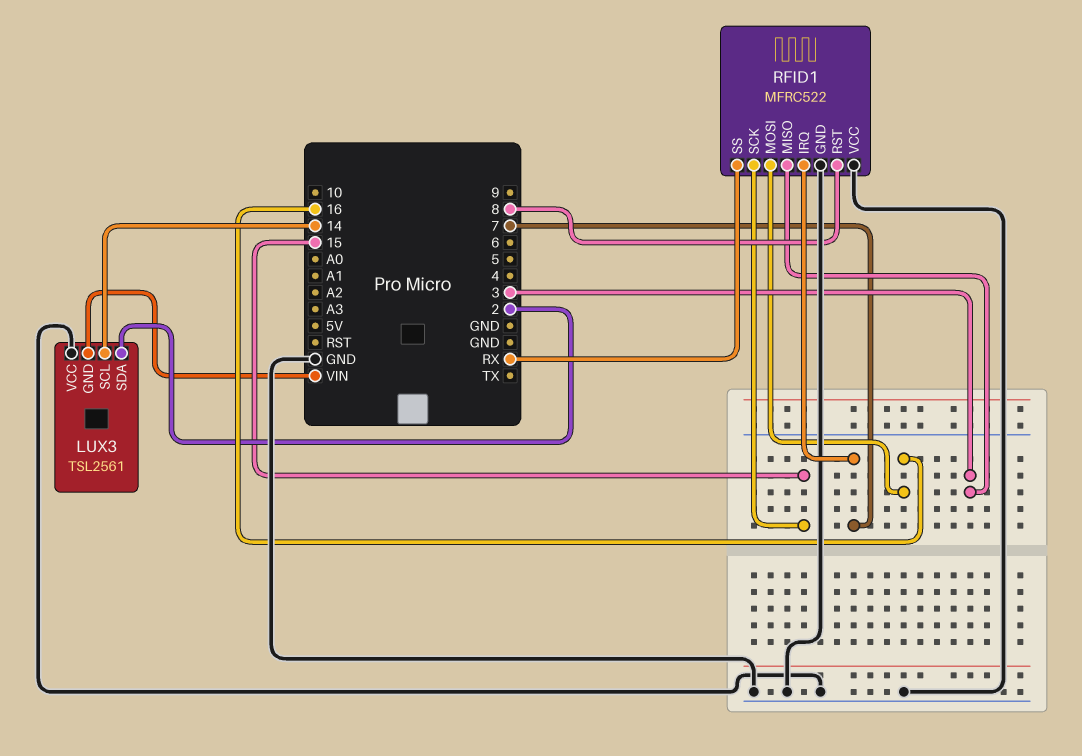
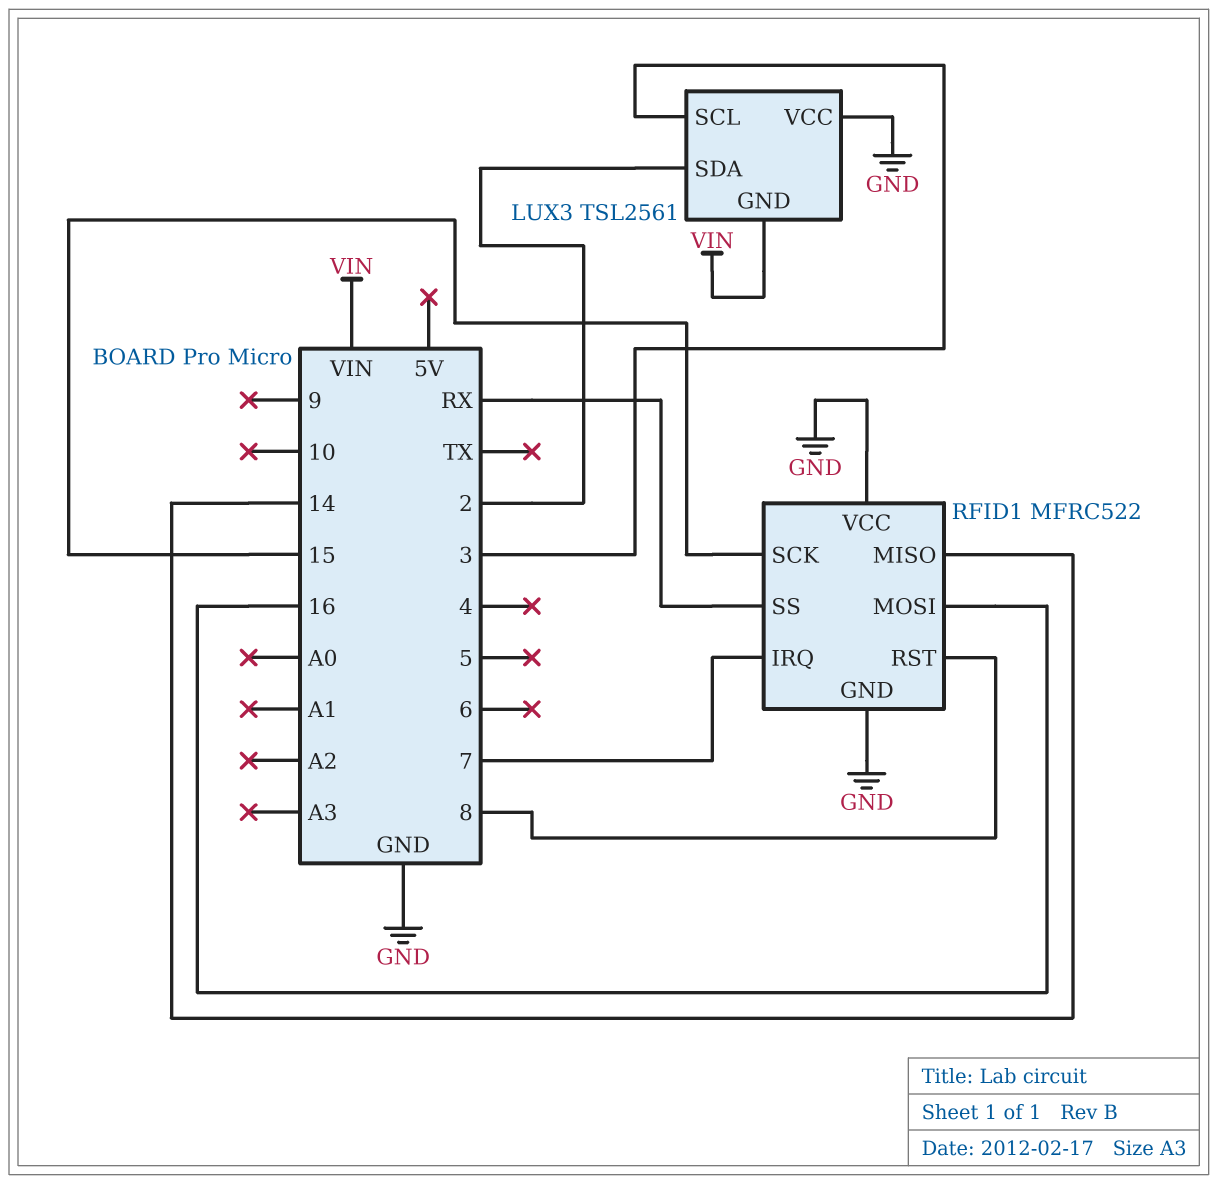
LUX3 pin SCL: 14 -> 3
RFID1 pin MISO: 3 -> 14

